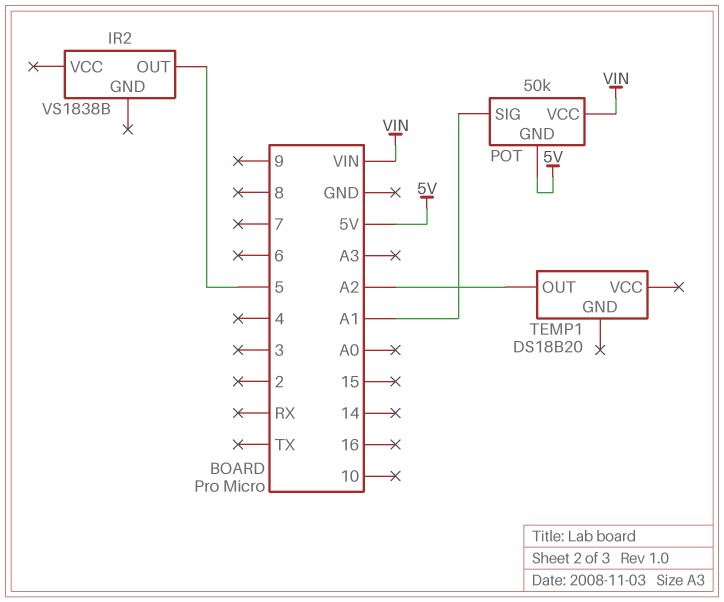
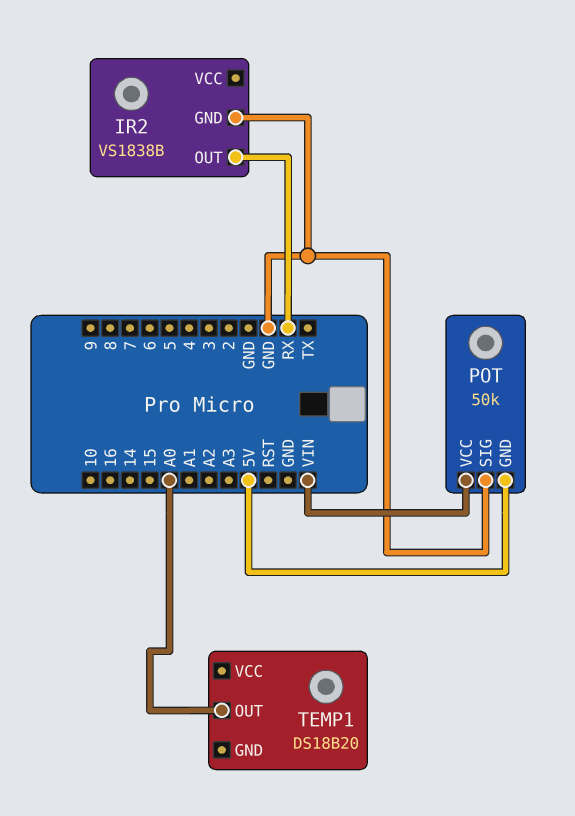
IR2 pin GND: none -> GND
IR2 pin OUT: 5 -> RX
POT pin SIG: A1 -> GND
TEMP1 pin OUT: A2 -> A0

